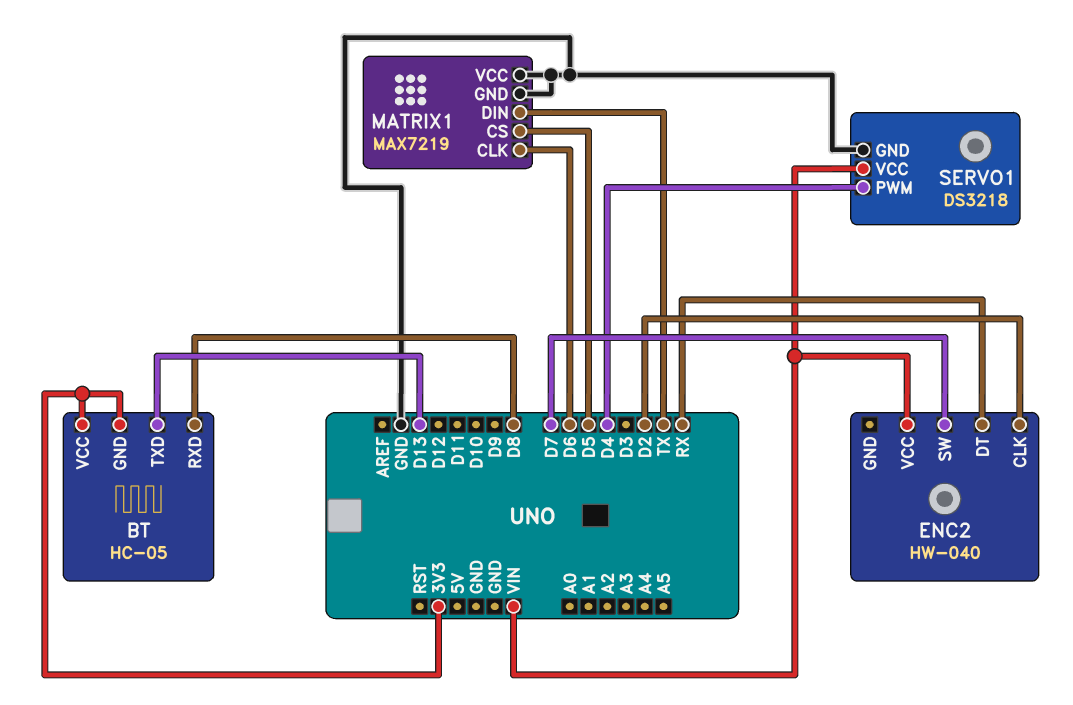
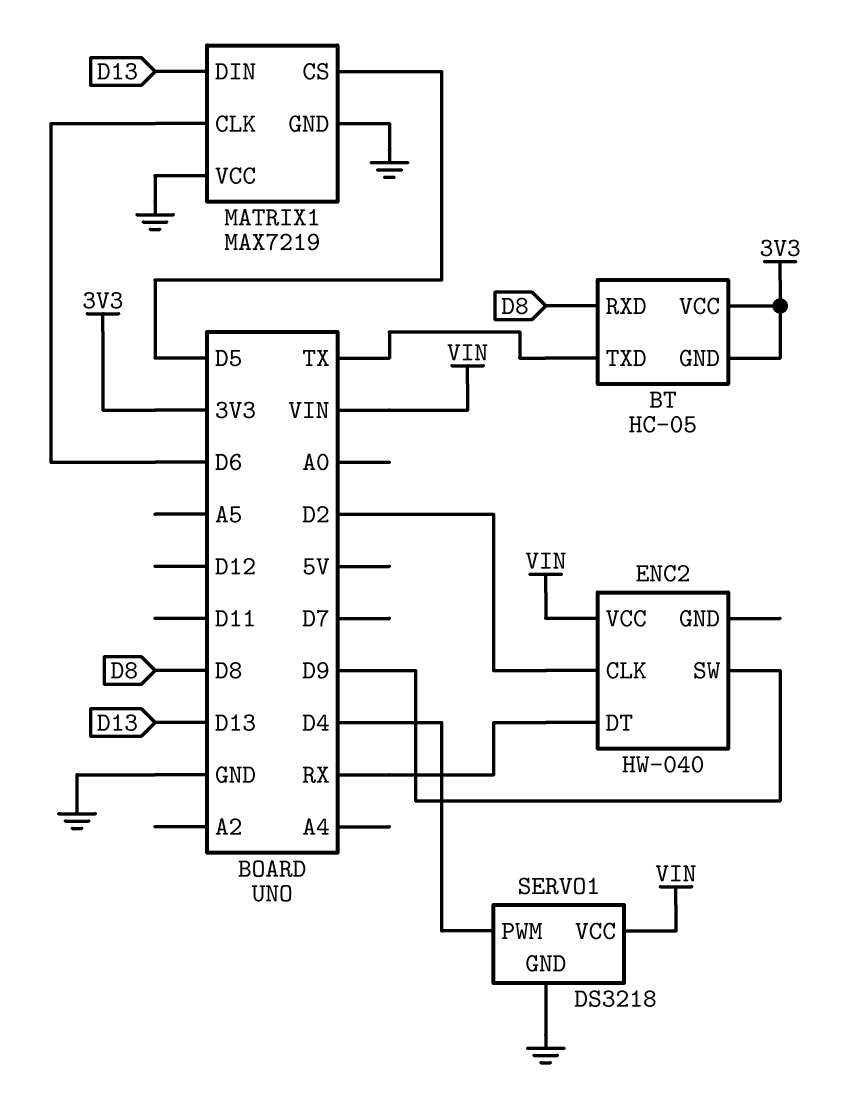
BT pin TXD: D13 -> TX
ENC2 pin SW: D7 -> D9
MATRIX1 pin DIN: TX -> D13

